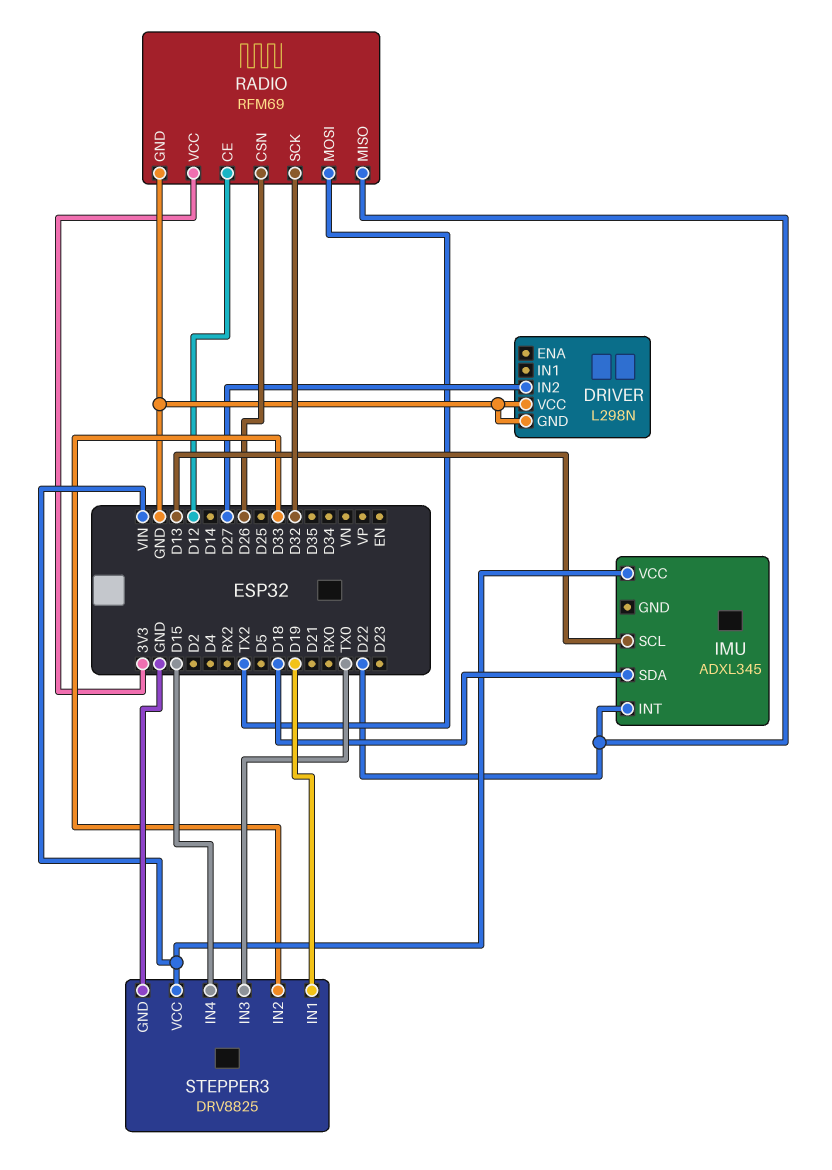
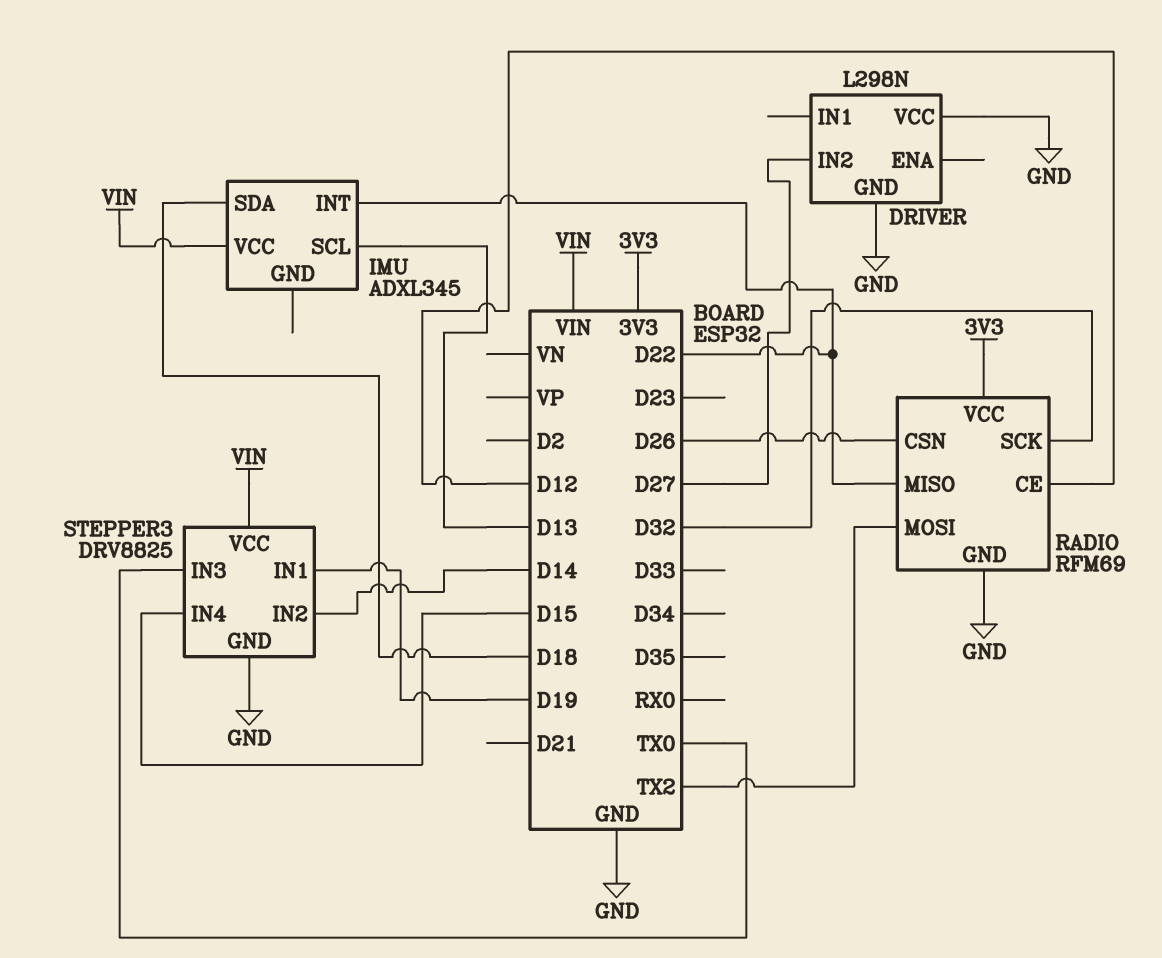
STEPPER3 pin IN2: D33 -> D14

